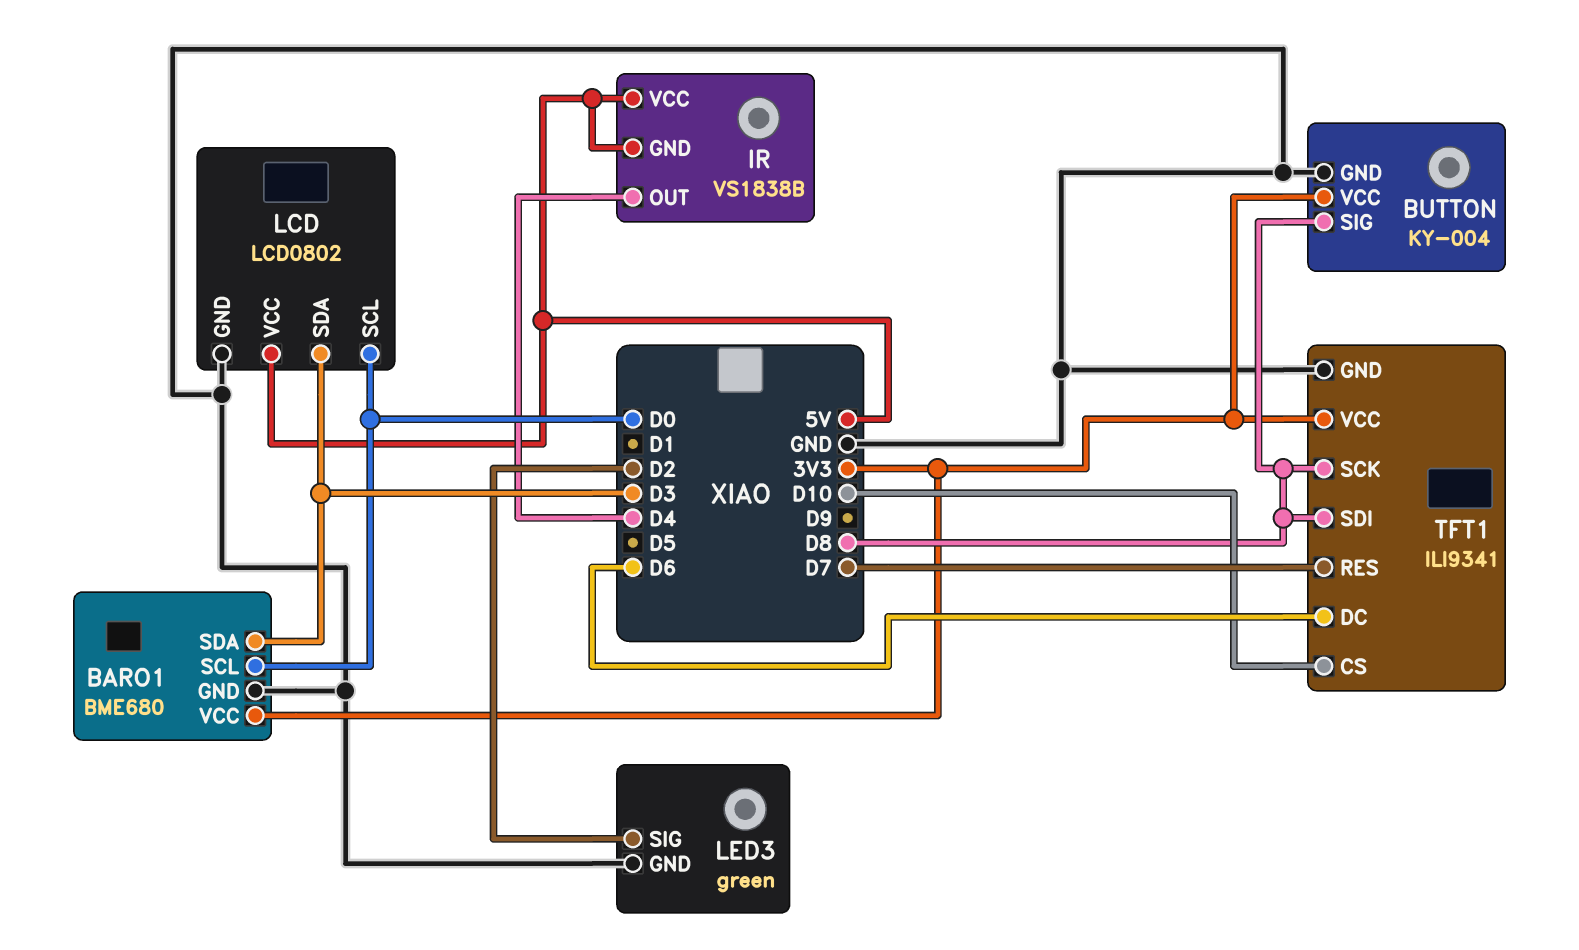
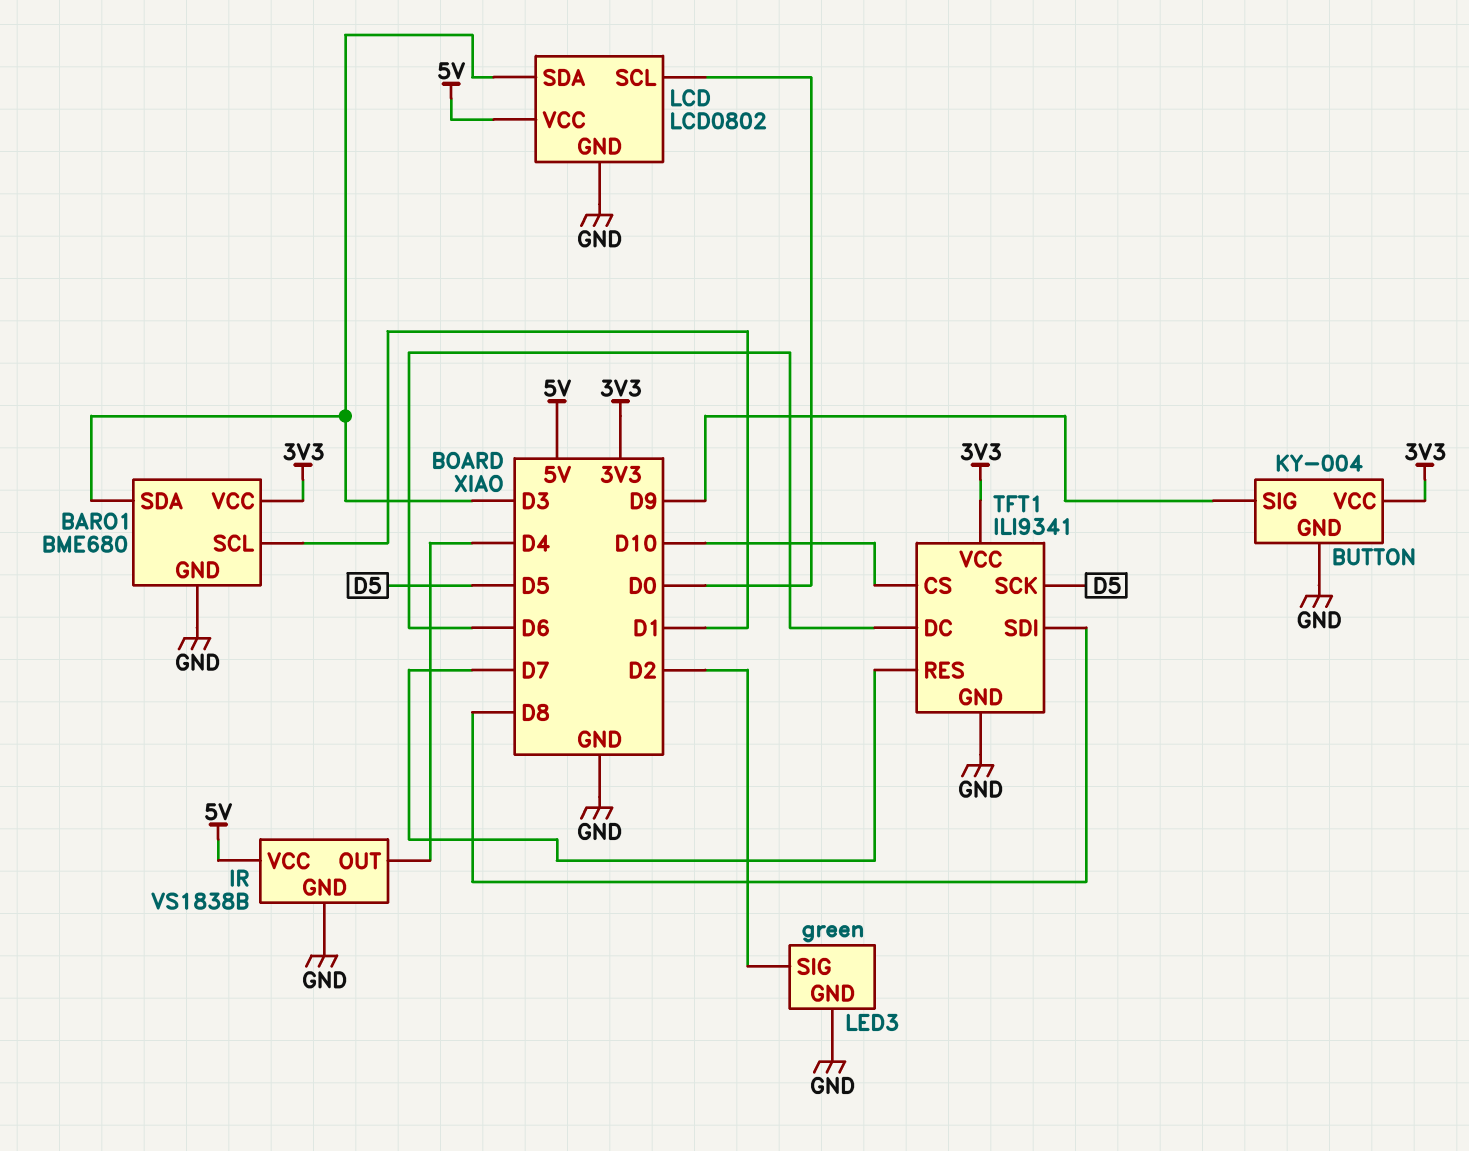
BARO1 pin SCL: D0 -> D1
BUTTON pin SIG: D8 -> D9
IR pin GND: 5V -> GND
TFT1 pin SCK: D8 -> D5

